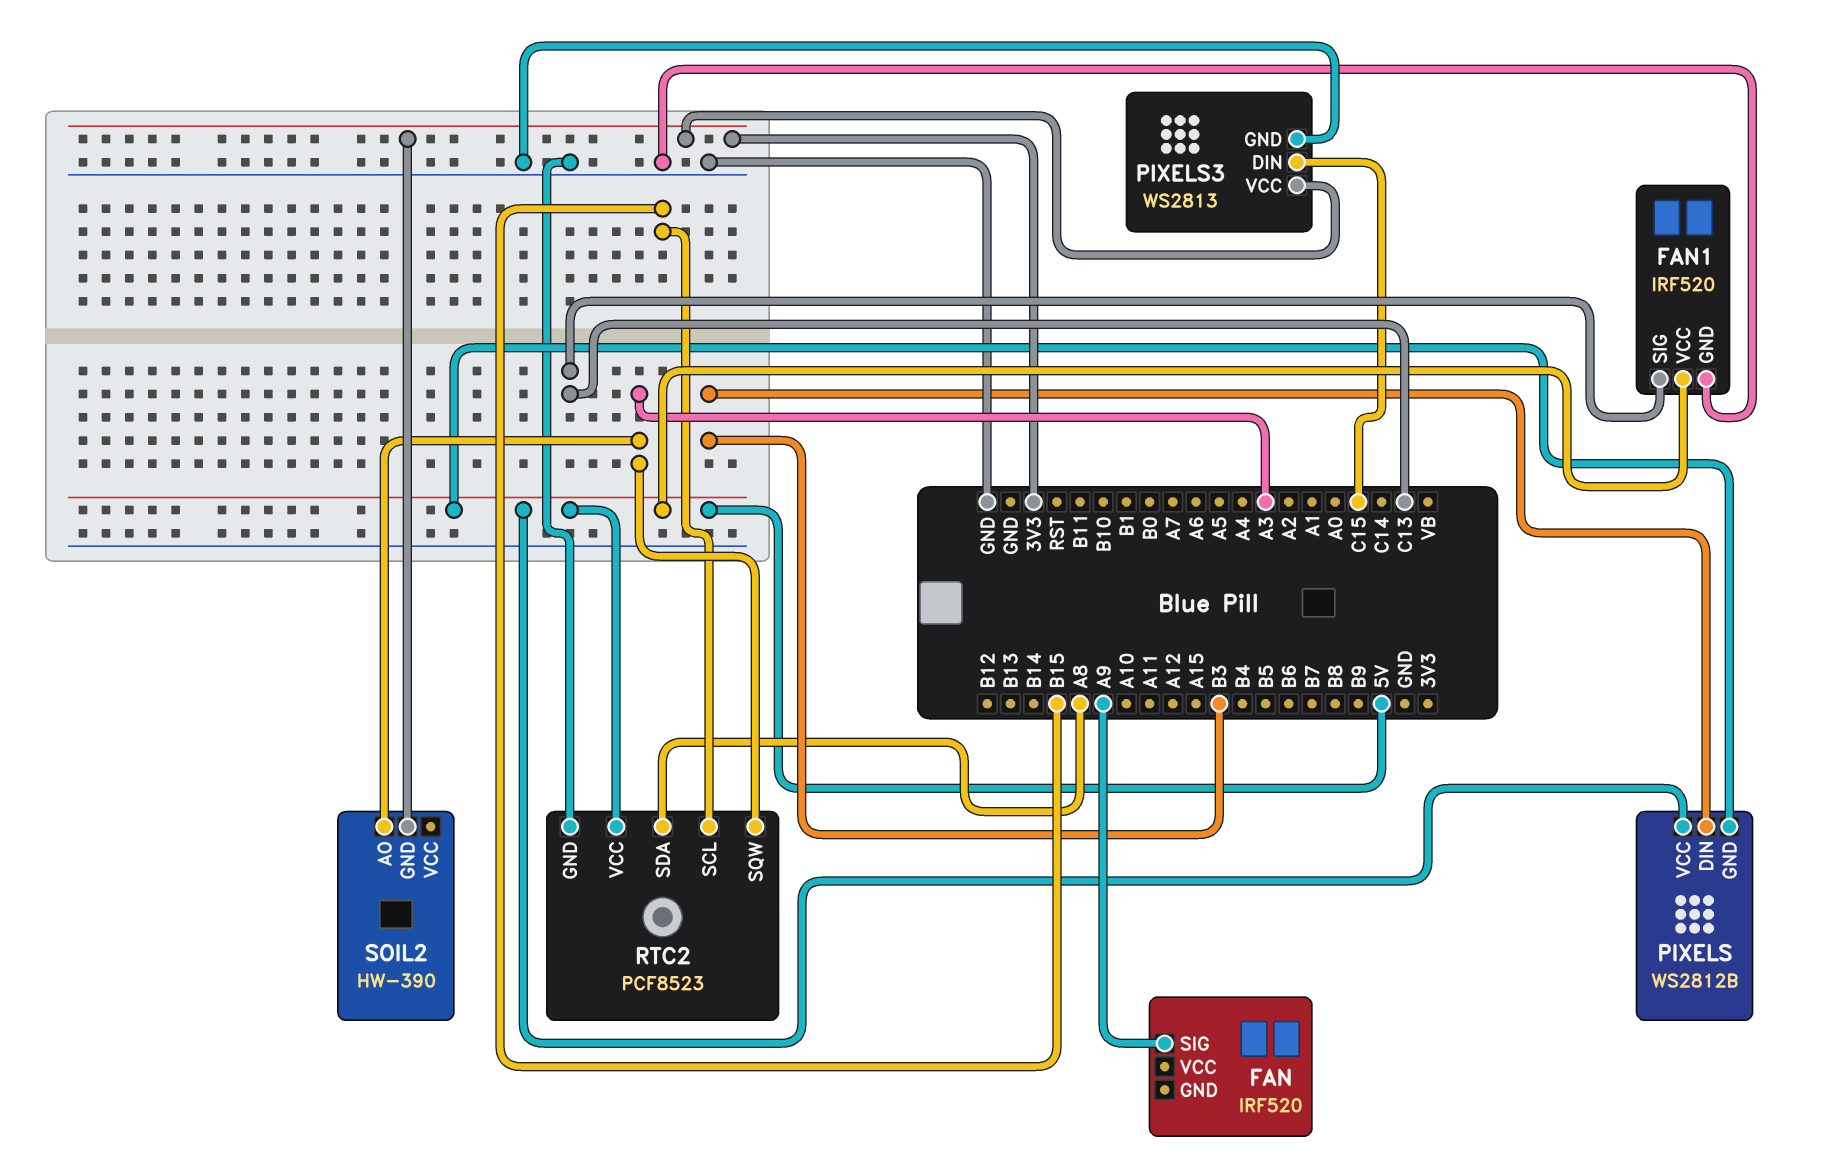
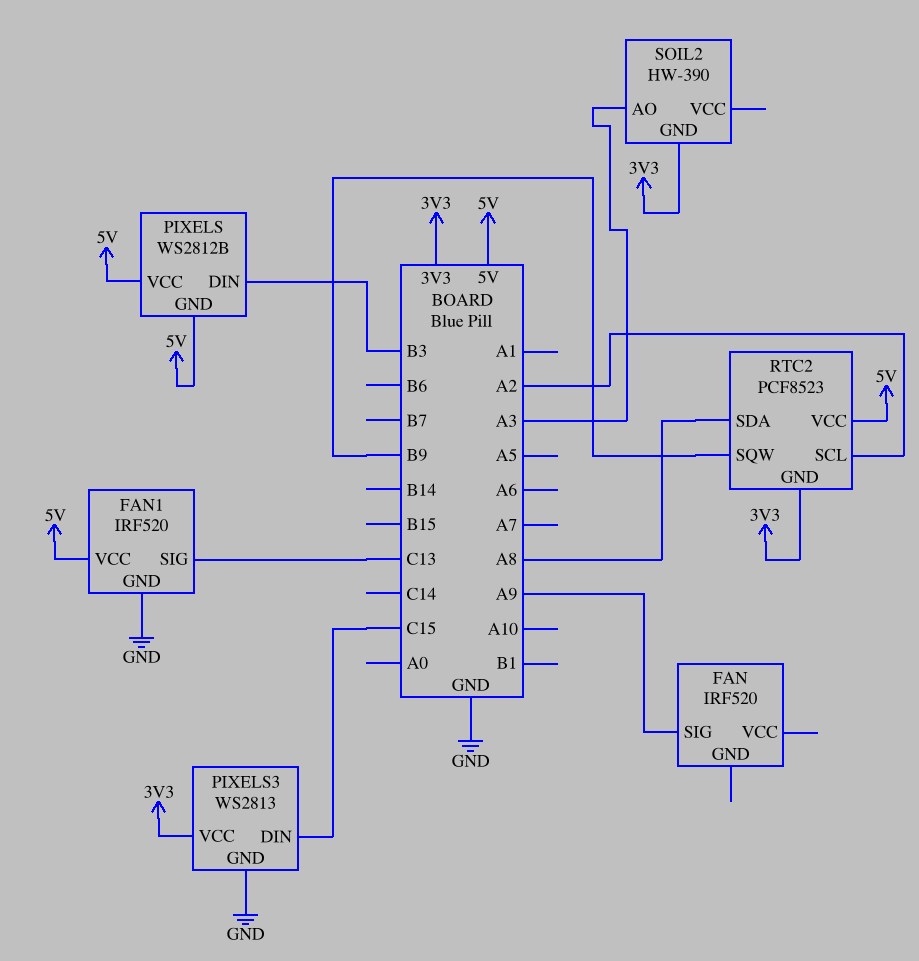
RTC2 pin GND: GND -> 3V3
RTC2 pin SCL: B15 -> A2
RTC2 pin SQW: A3 -> B9

